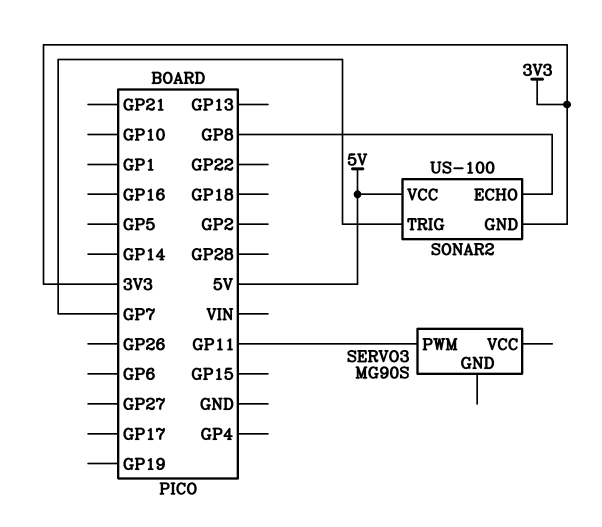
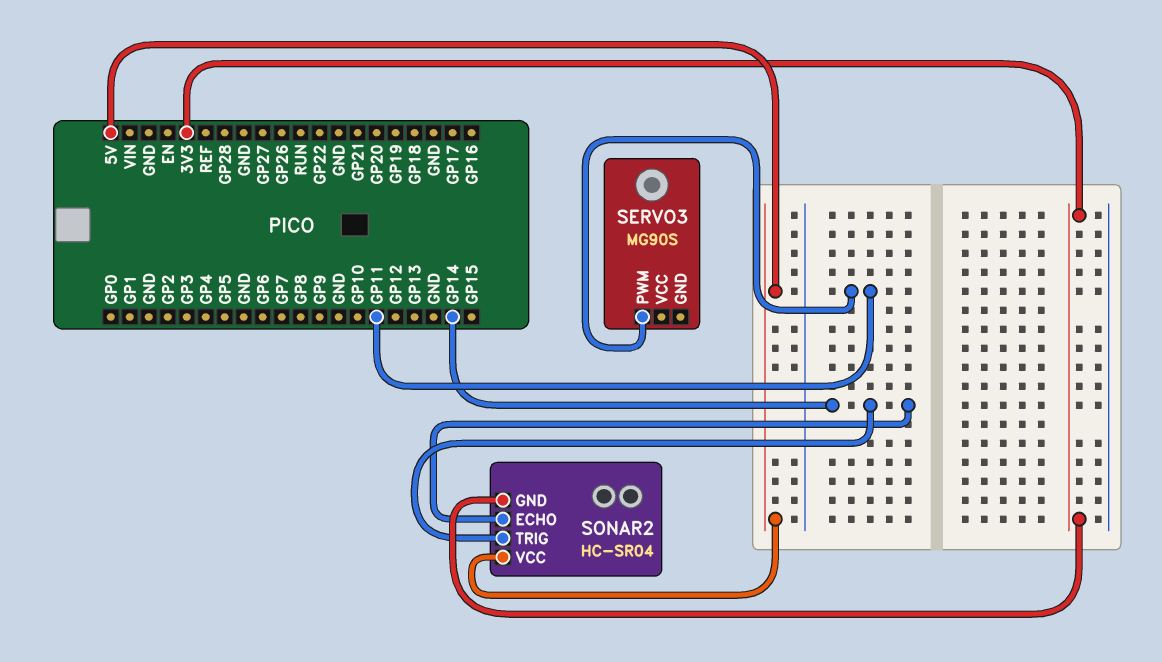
SONAR2: US-100 -> HC-SR04
SONAR2 pin ECHO: GP8 -> GP14
SONAR2 pin TRIG: GP7 -> GP14

